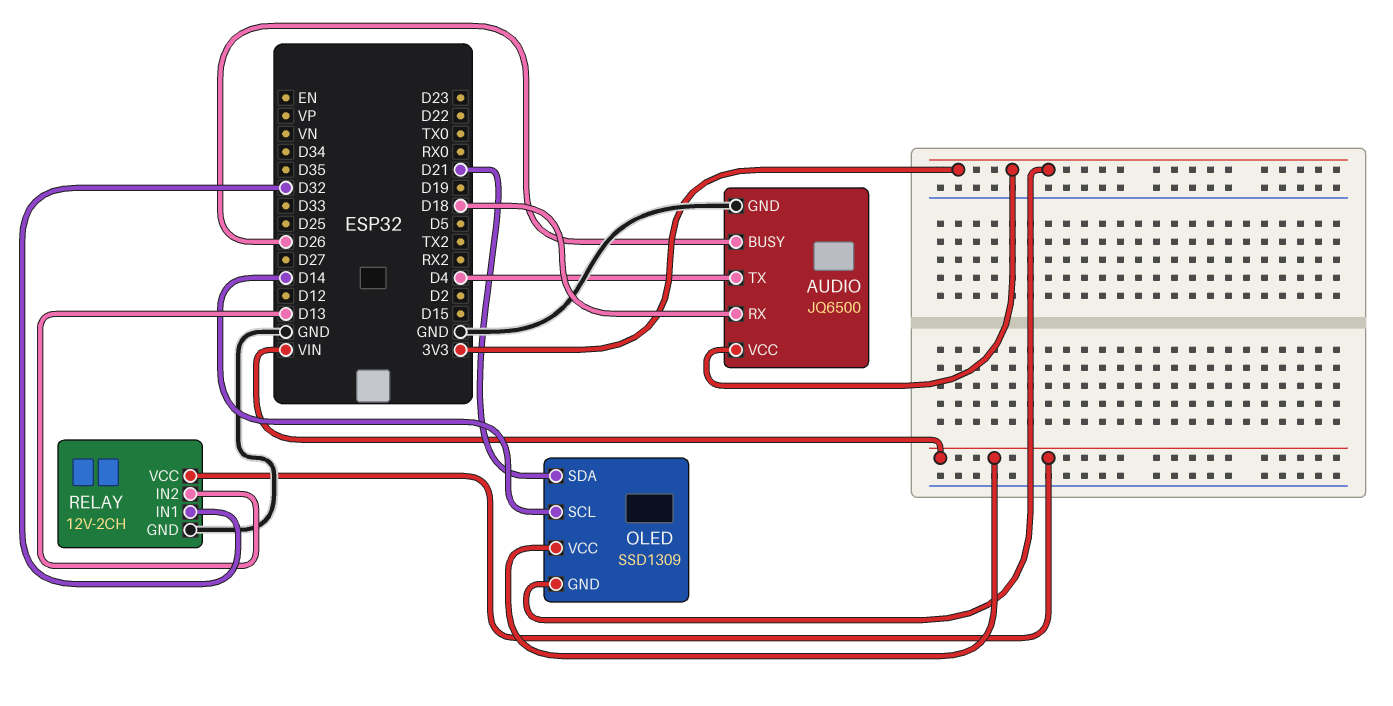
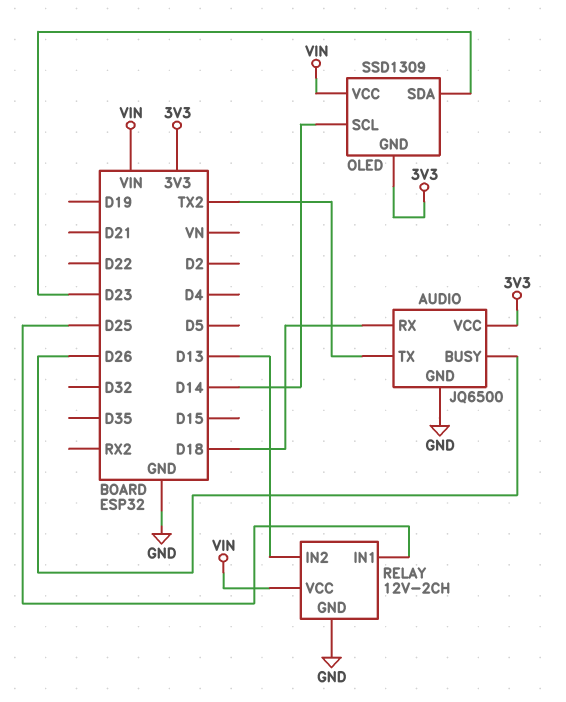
AUDIO pin TX: D4 -> TX2
OLED pin SDA: D21 -> D23
RELAY pin IN1: D32 -> D25

